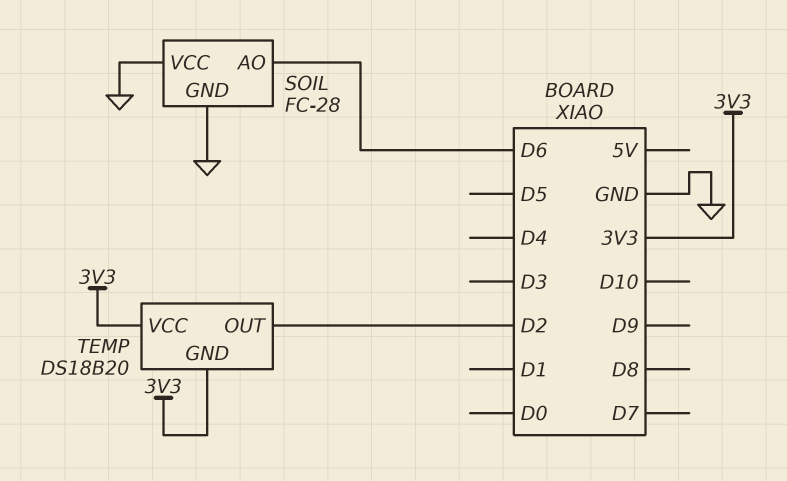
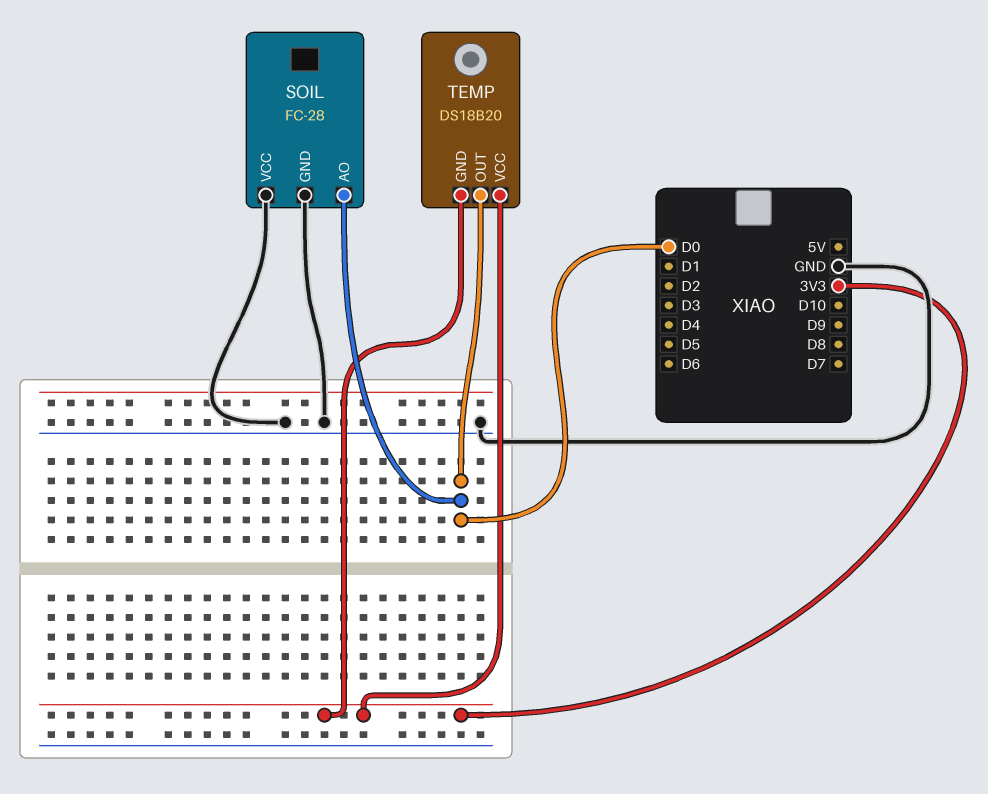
SOIL pin AO: D6 -> D0
TEMP pin OUT: D2 -> D0

